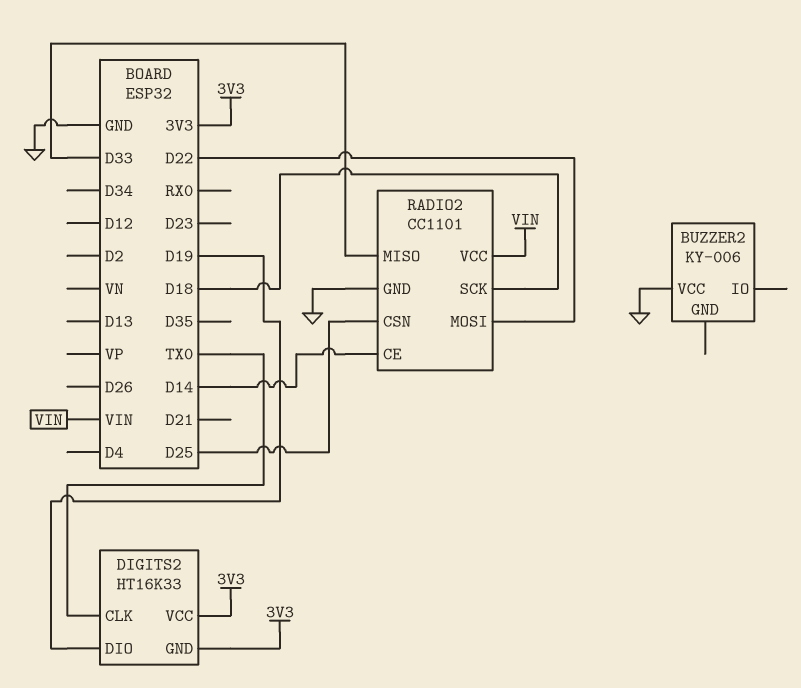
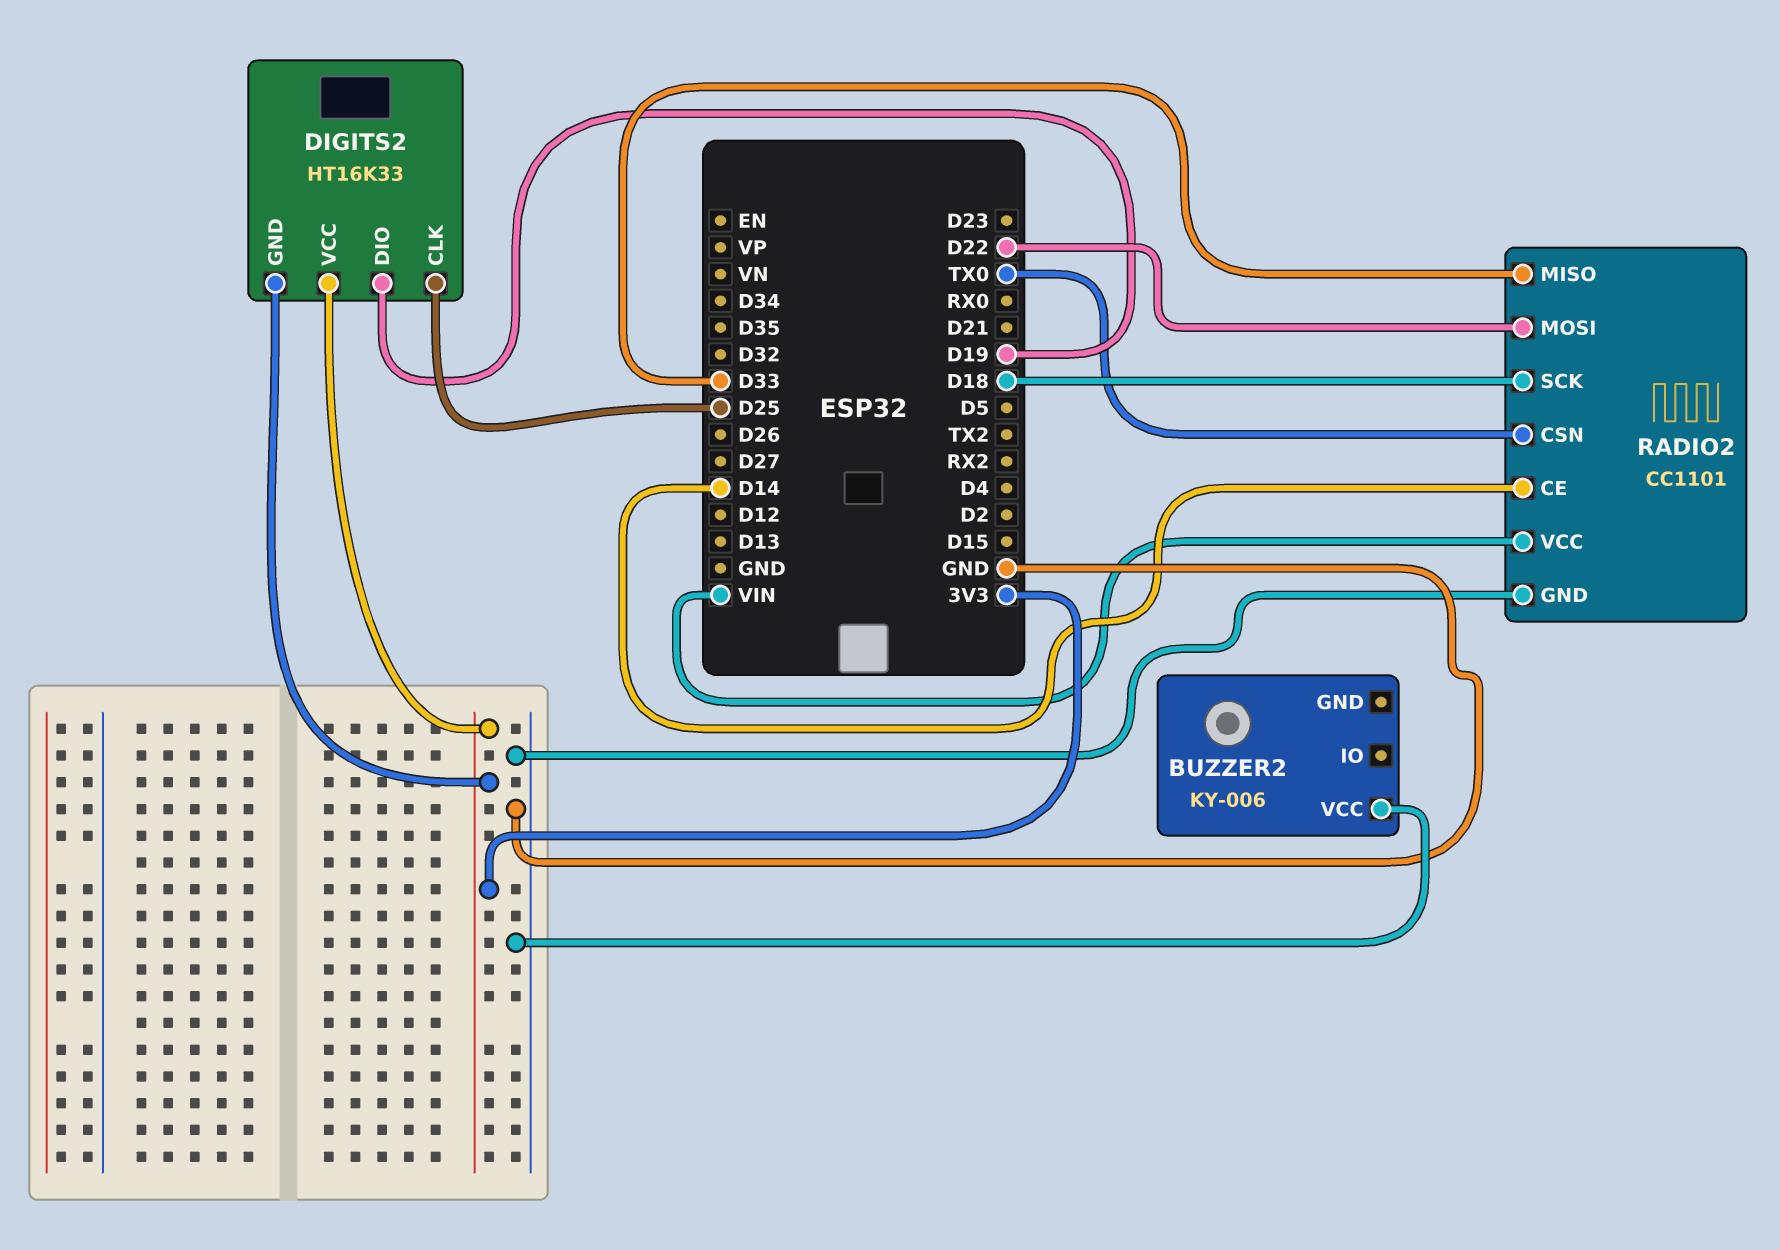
DIGITS2 pin CLK: TX0 -> D25
RADIO2 pin CSN: D25 -> TX0

